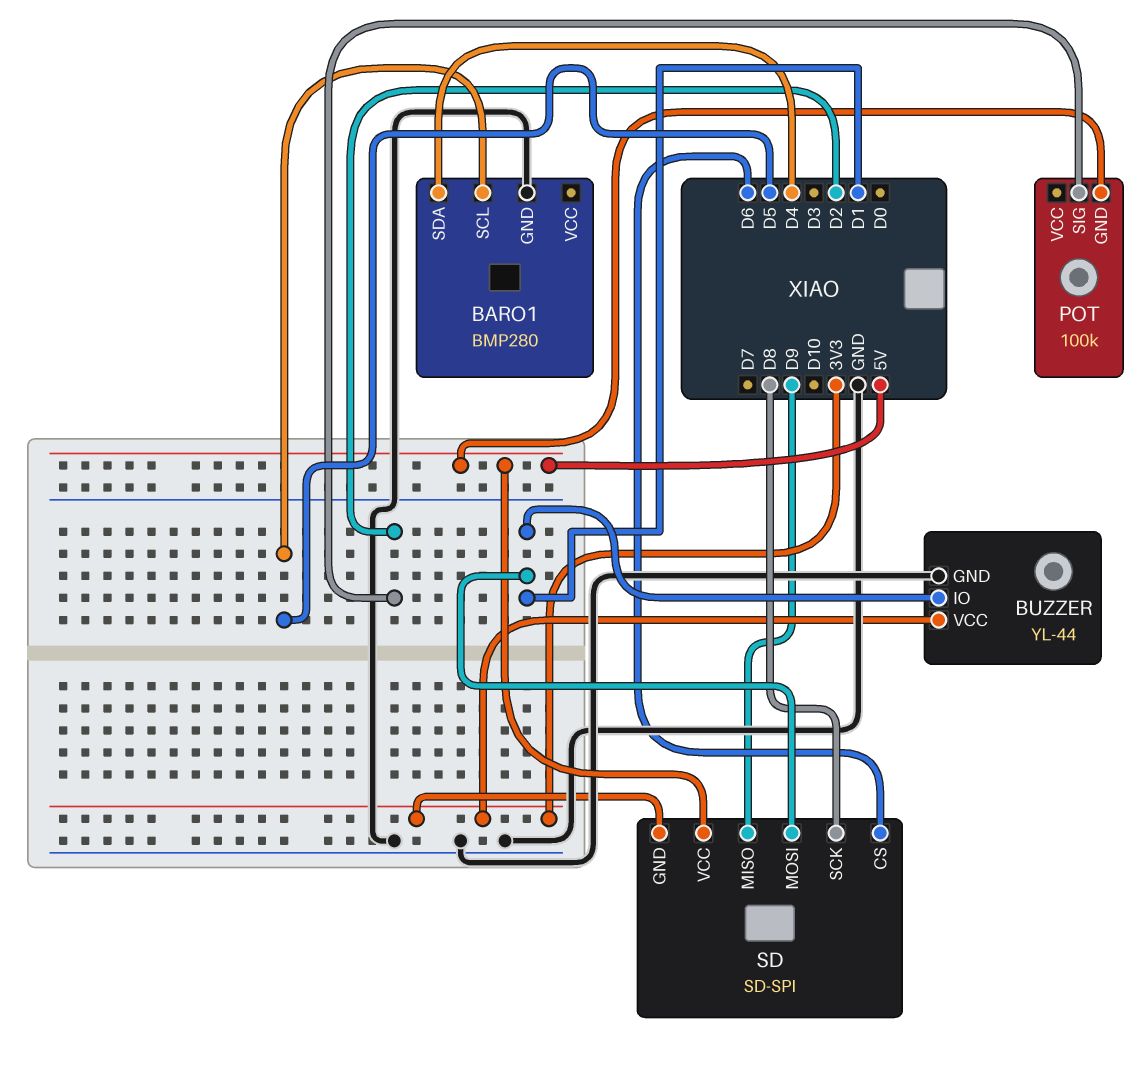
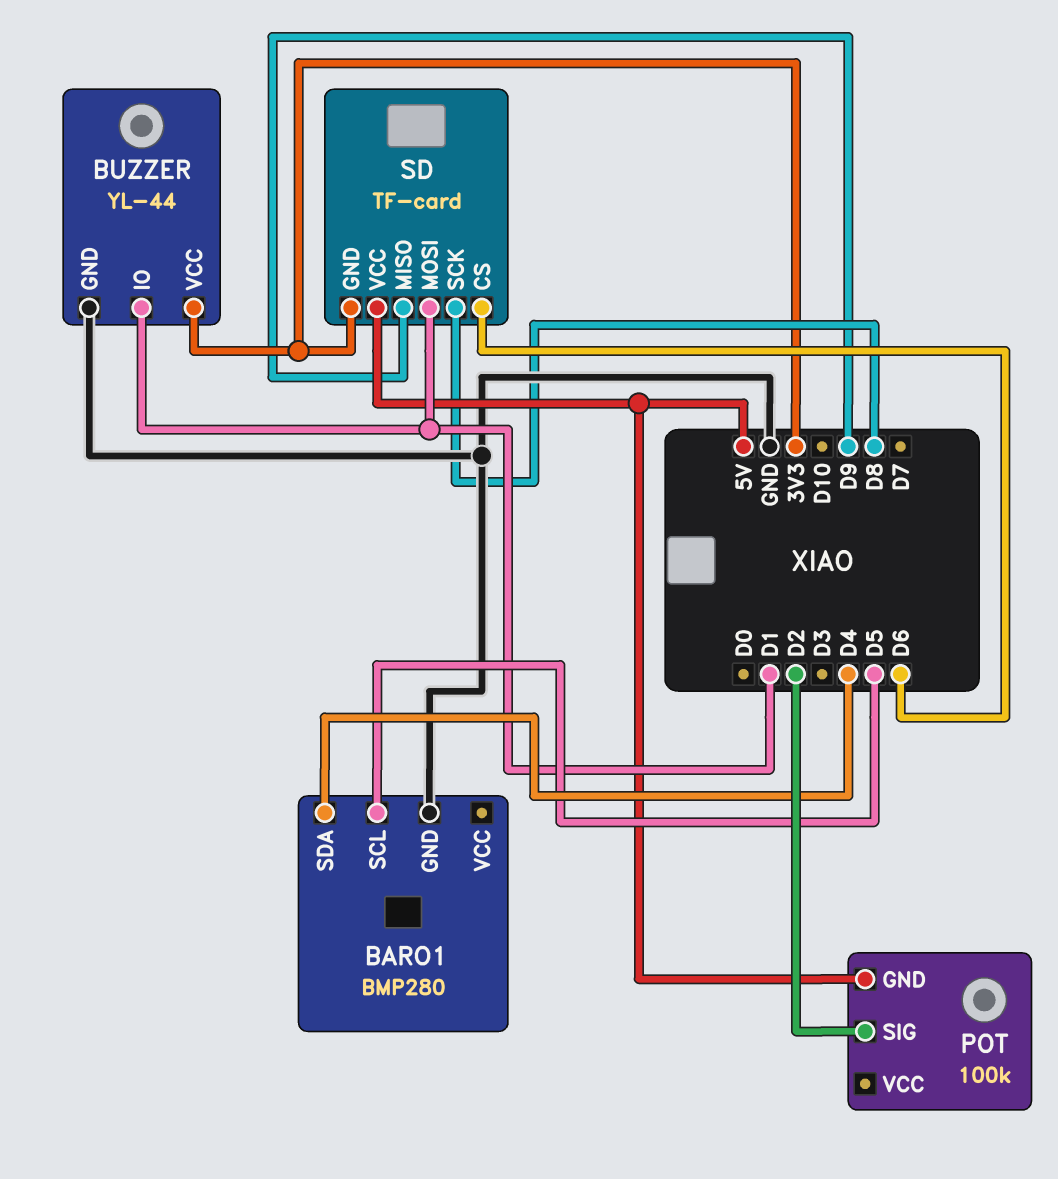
SD: SD-SPI -> TF-card

